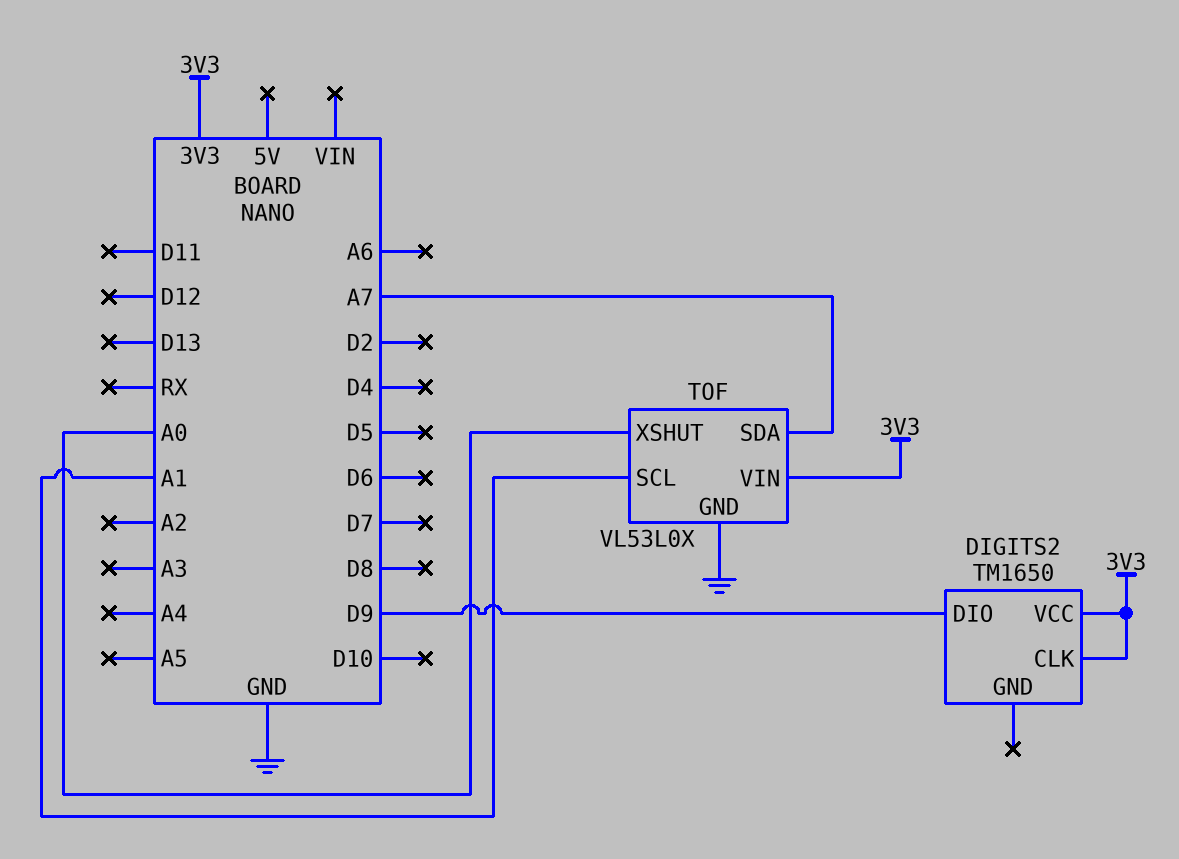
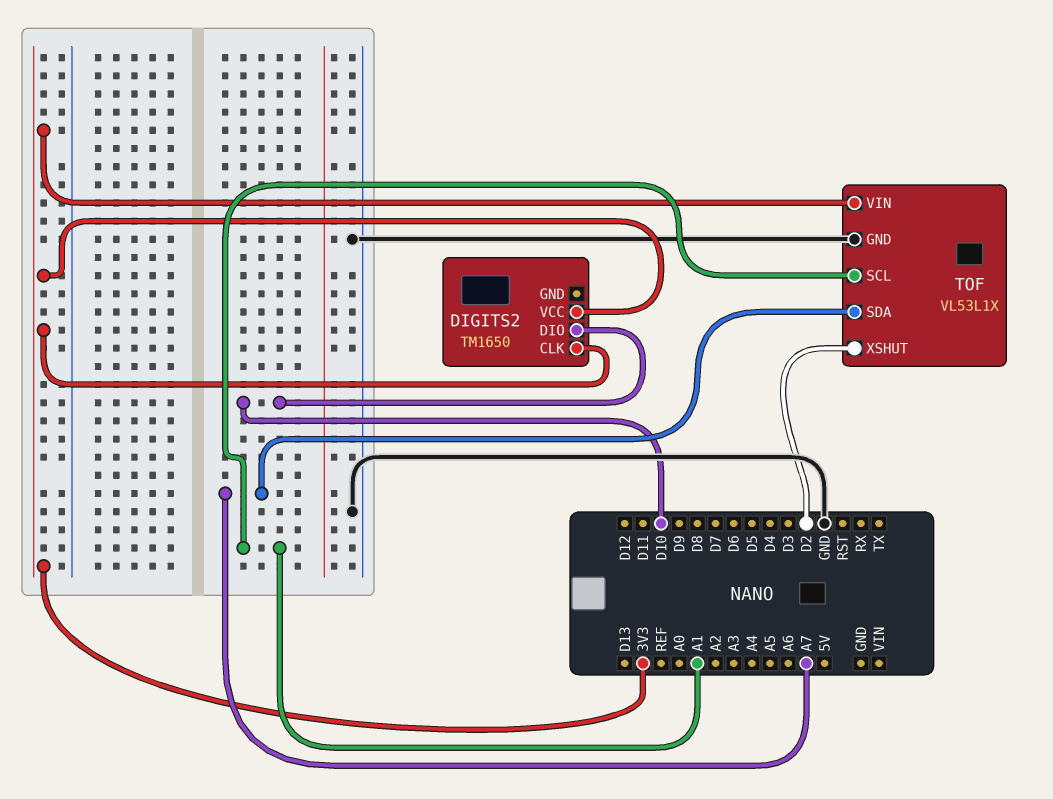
DIGITS2 pin DIO: D9 -> D10
TOF: VL53L0X -> VL53L1X
TOF pin XSHUT: A0 -> D2

